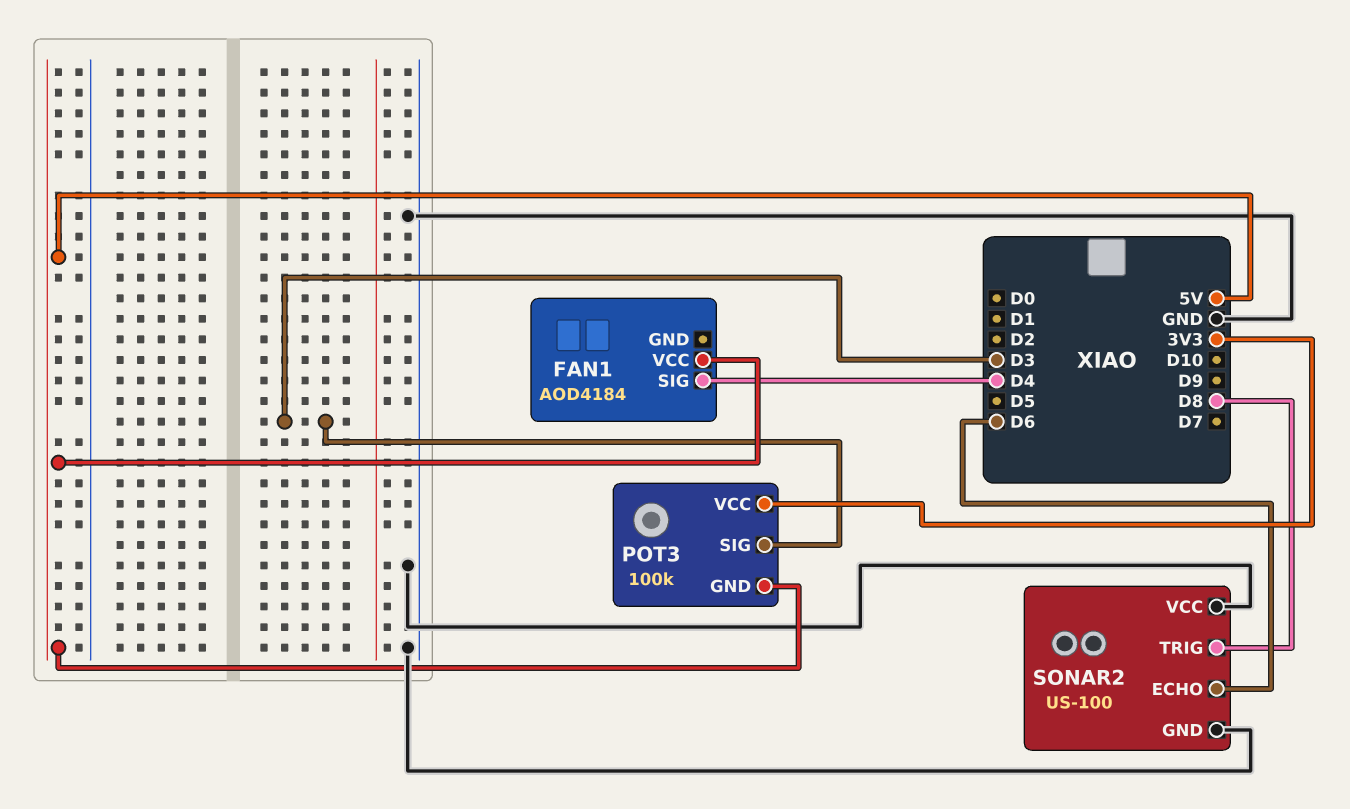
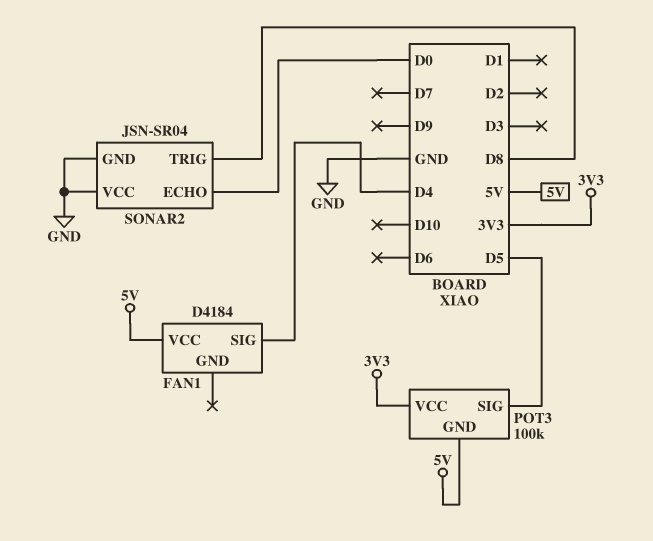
FAN1: AOD4184 -> D4184
POT3 pin SIG: D3 -> D5
SONAR2: US-100 -> JSN-SR04
SONAR2 pin ECHO: D6 -> D0

